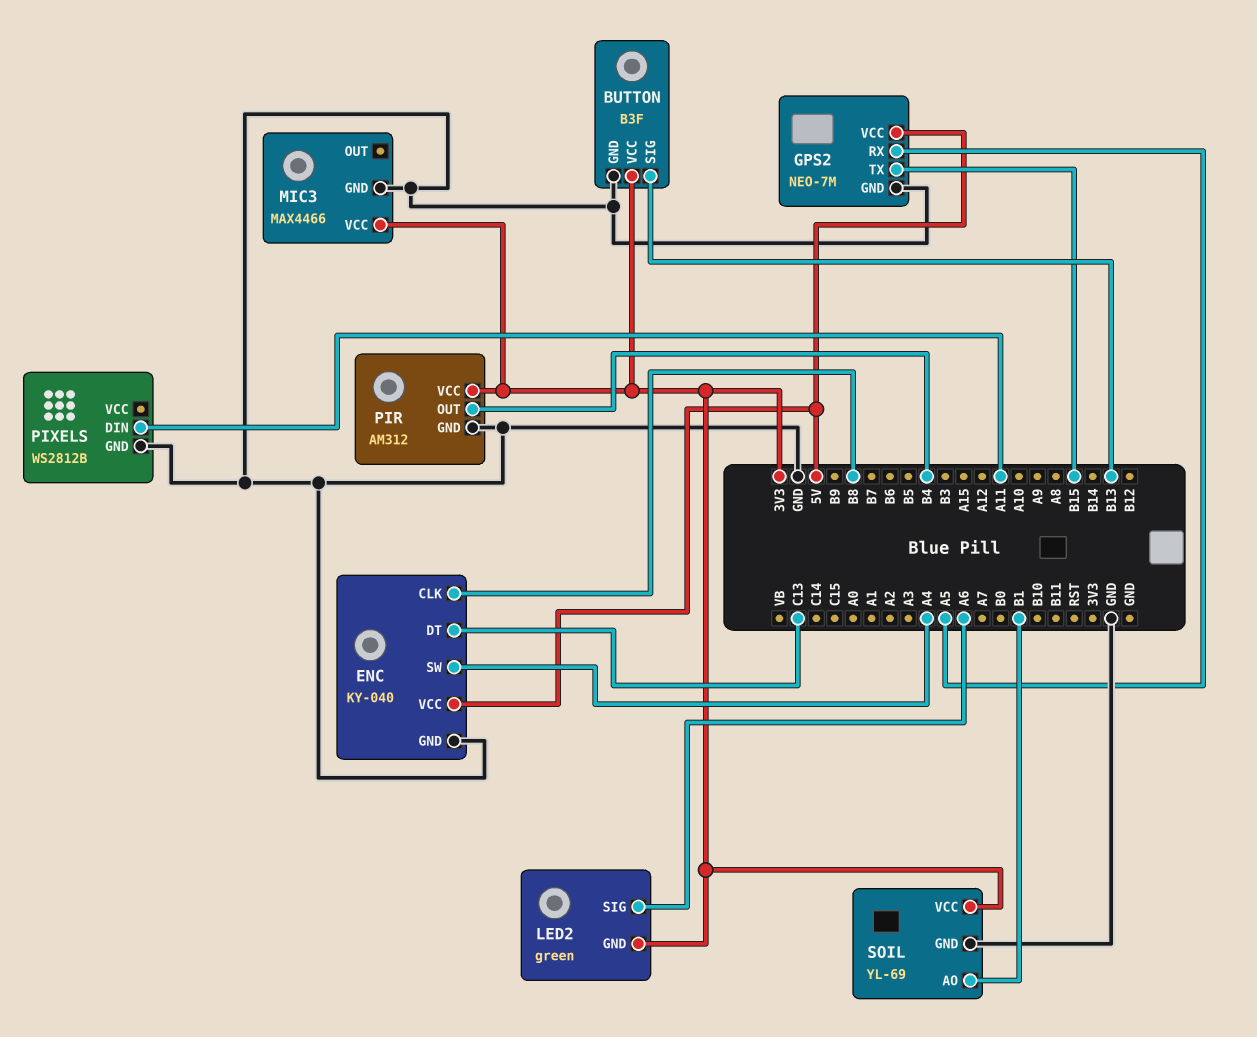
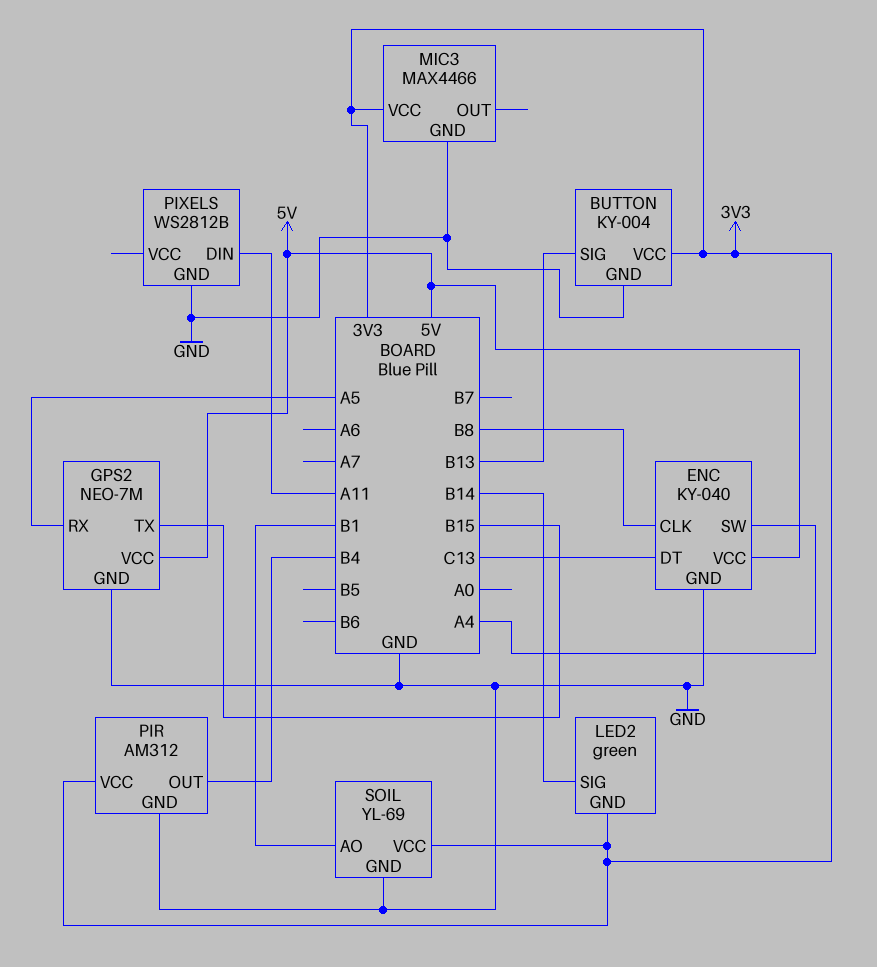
BUTTON: B3F -> KY-004
LED2 pin SIG: A6 -> B14

